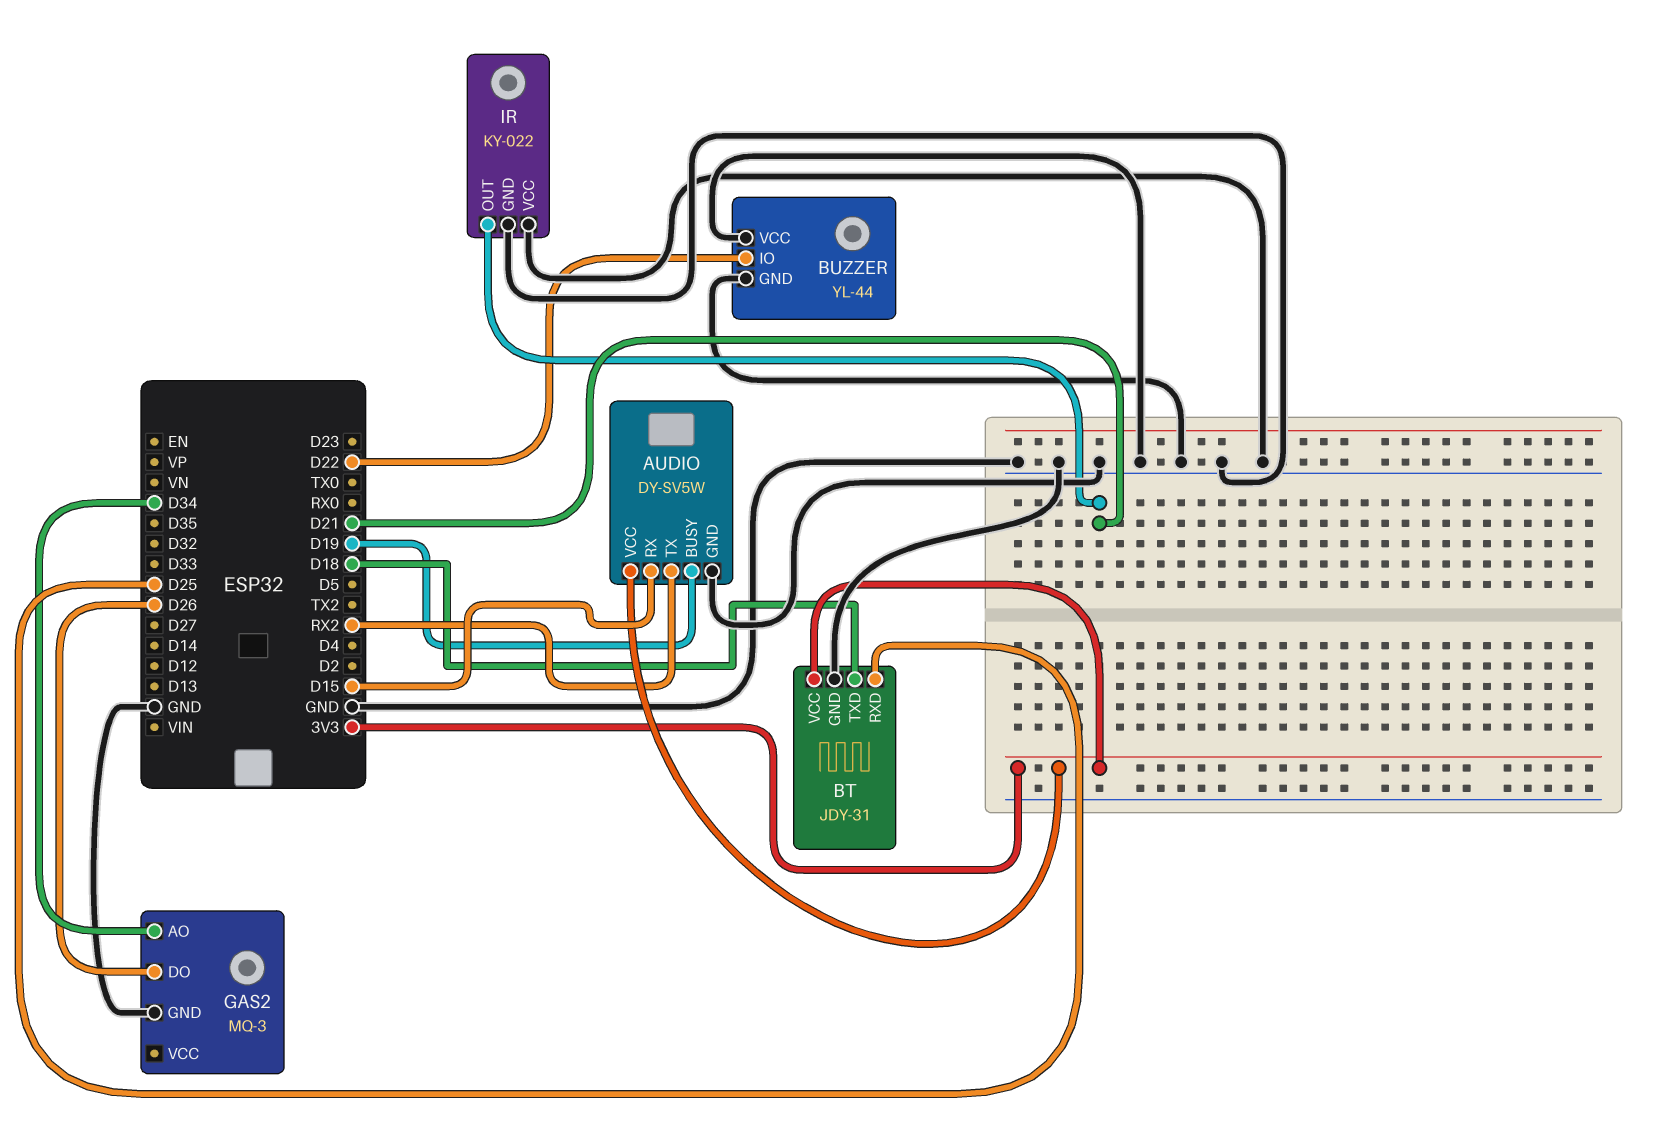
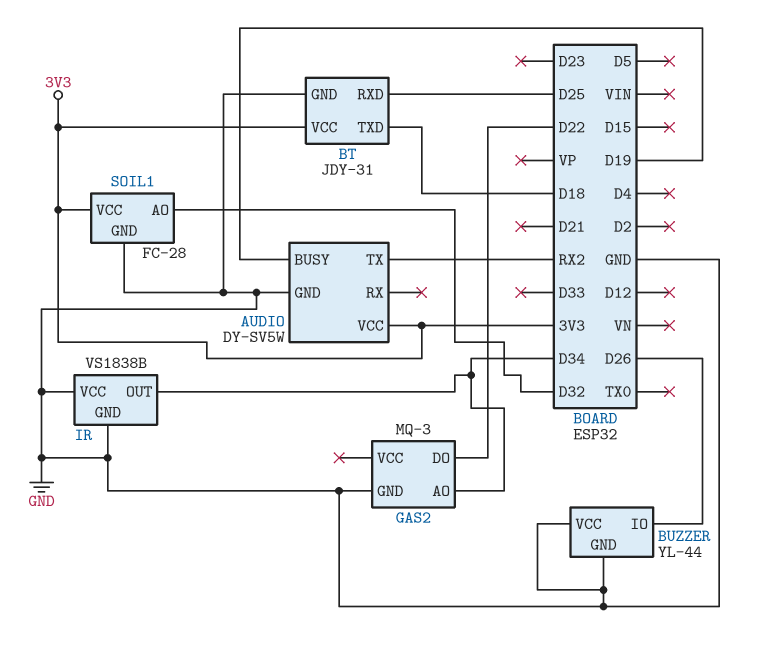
AUDIO pin RX: D15 -> none
BUZZER pin IO: D22 -> D26
GAS2 pin DO: D26 -> D22
IR: KY-022 -> VS1838B
IR pin OUT: D21 -> D34
SOIL1: none -> FC-28
SOIL1 pin AO: none -> D32
SOIL1 pin GND: none -> GND
SOIL1 pin VCC: none -> 3V3

